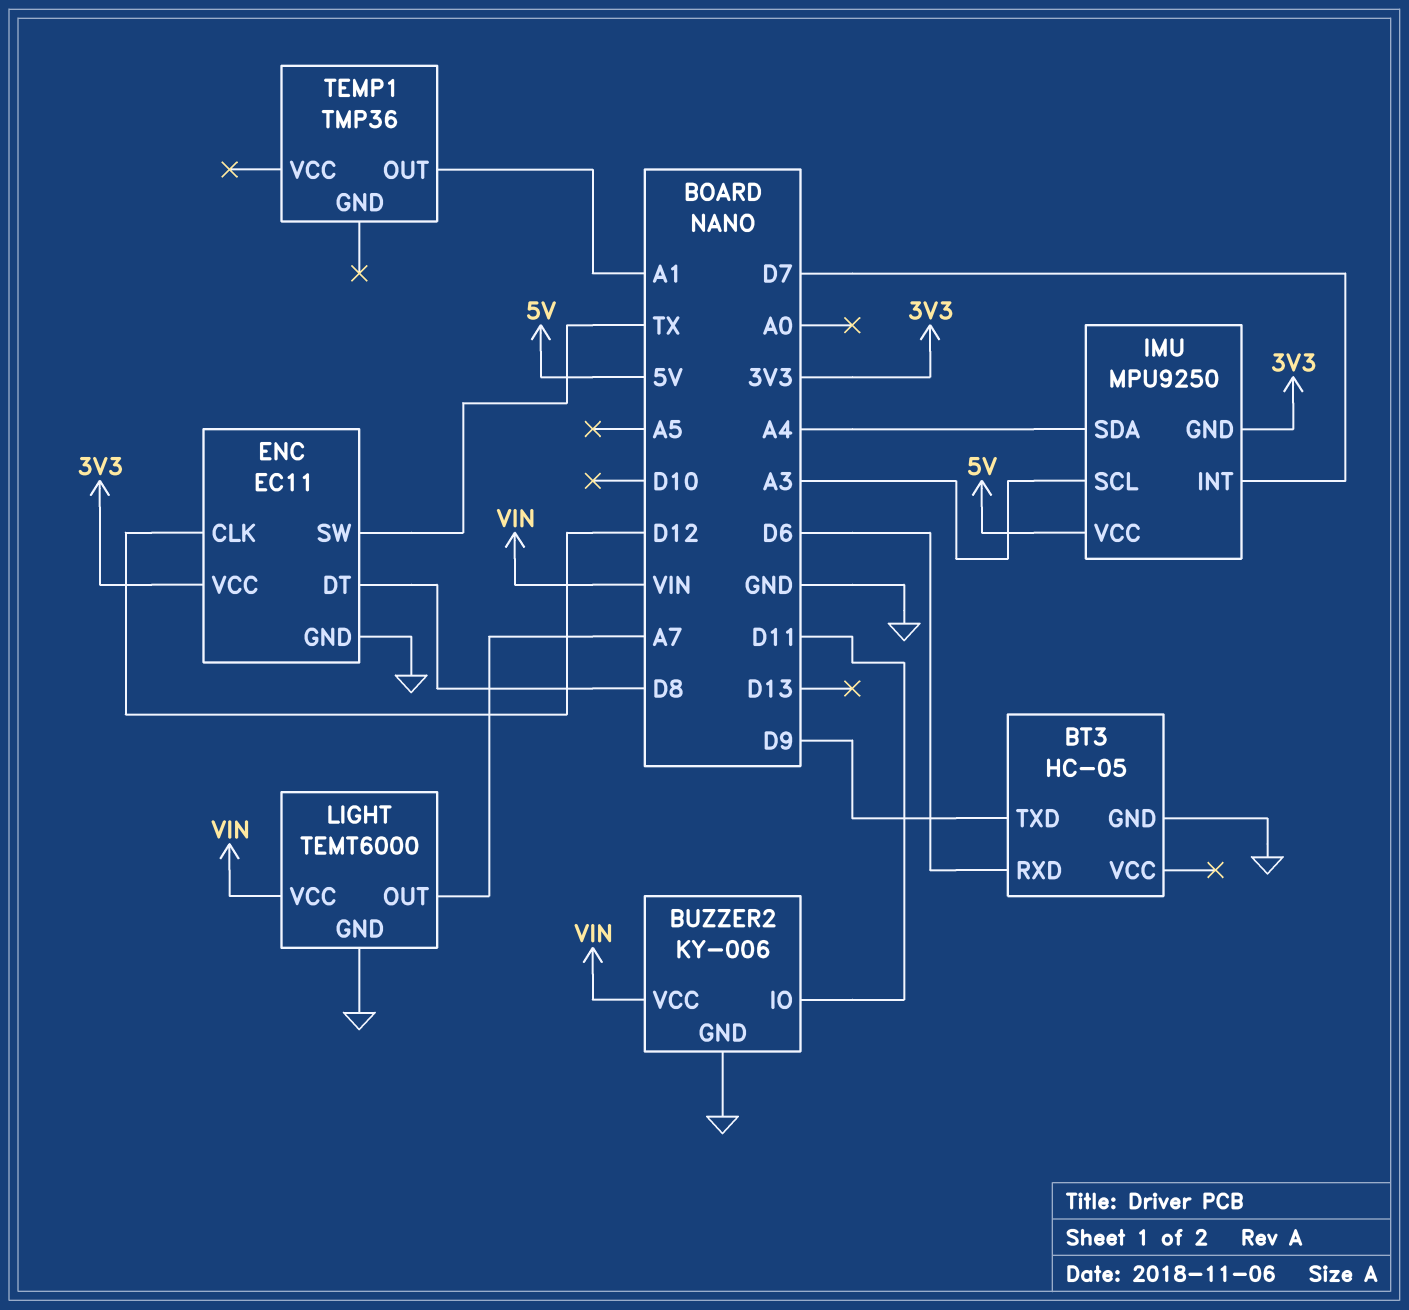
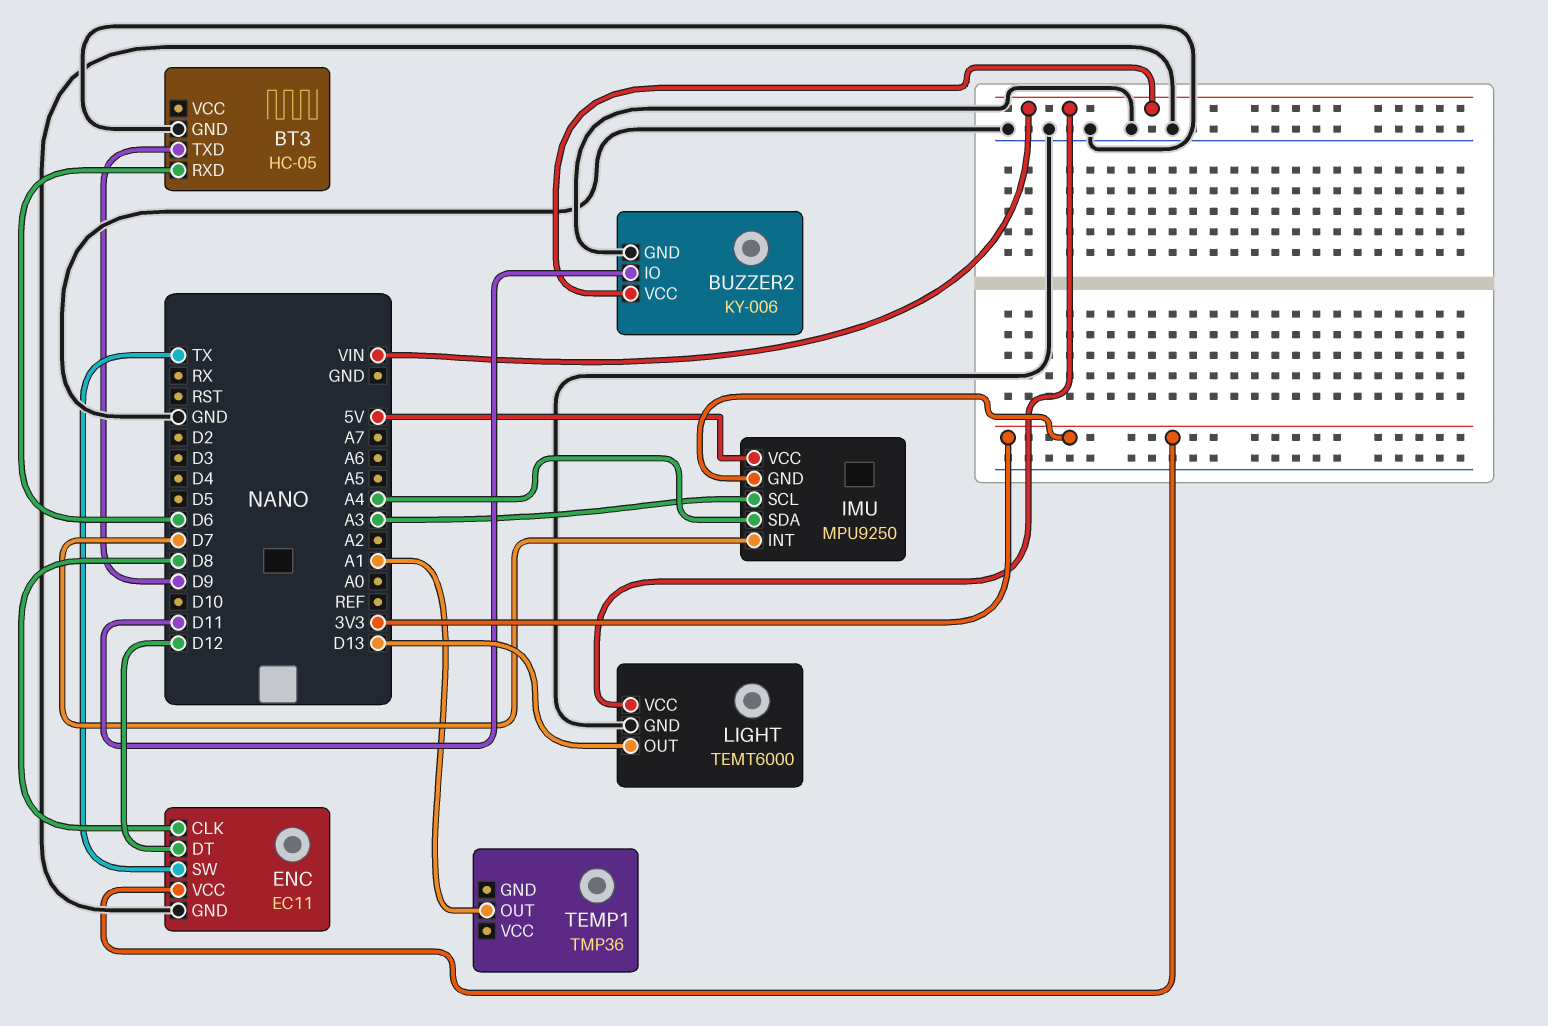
ENC pin CLK: D12 -> D8
ENC pin DT: D8 -> D12
LIGHT pin OUT: A7 -> D13

